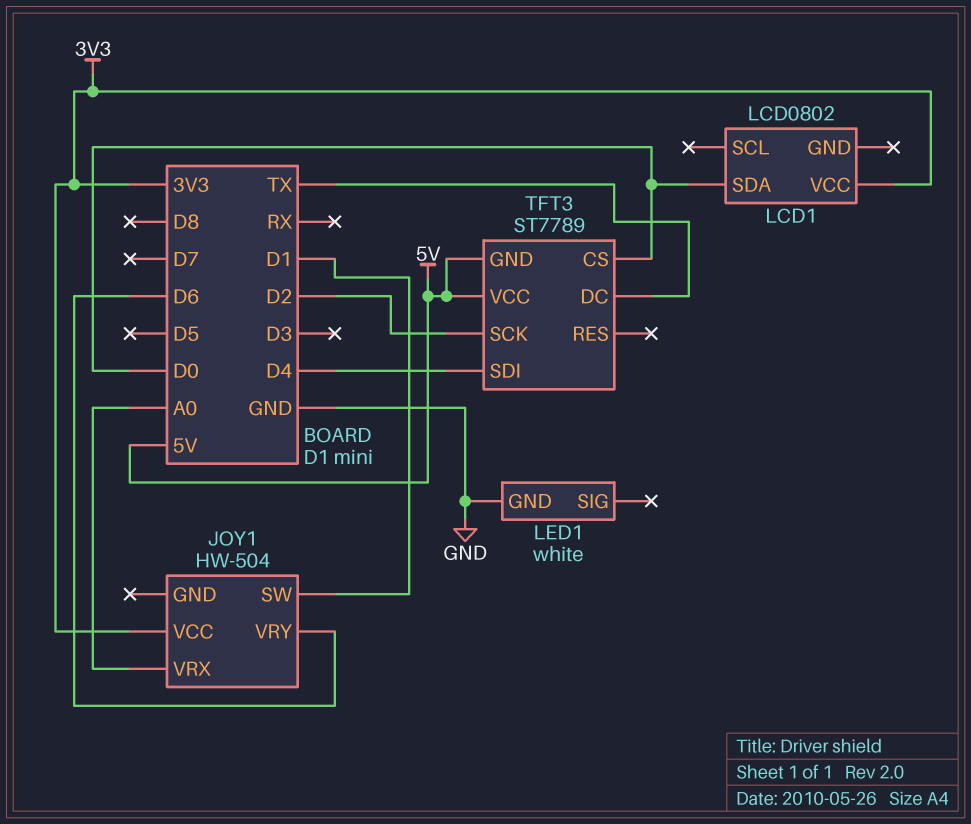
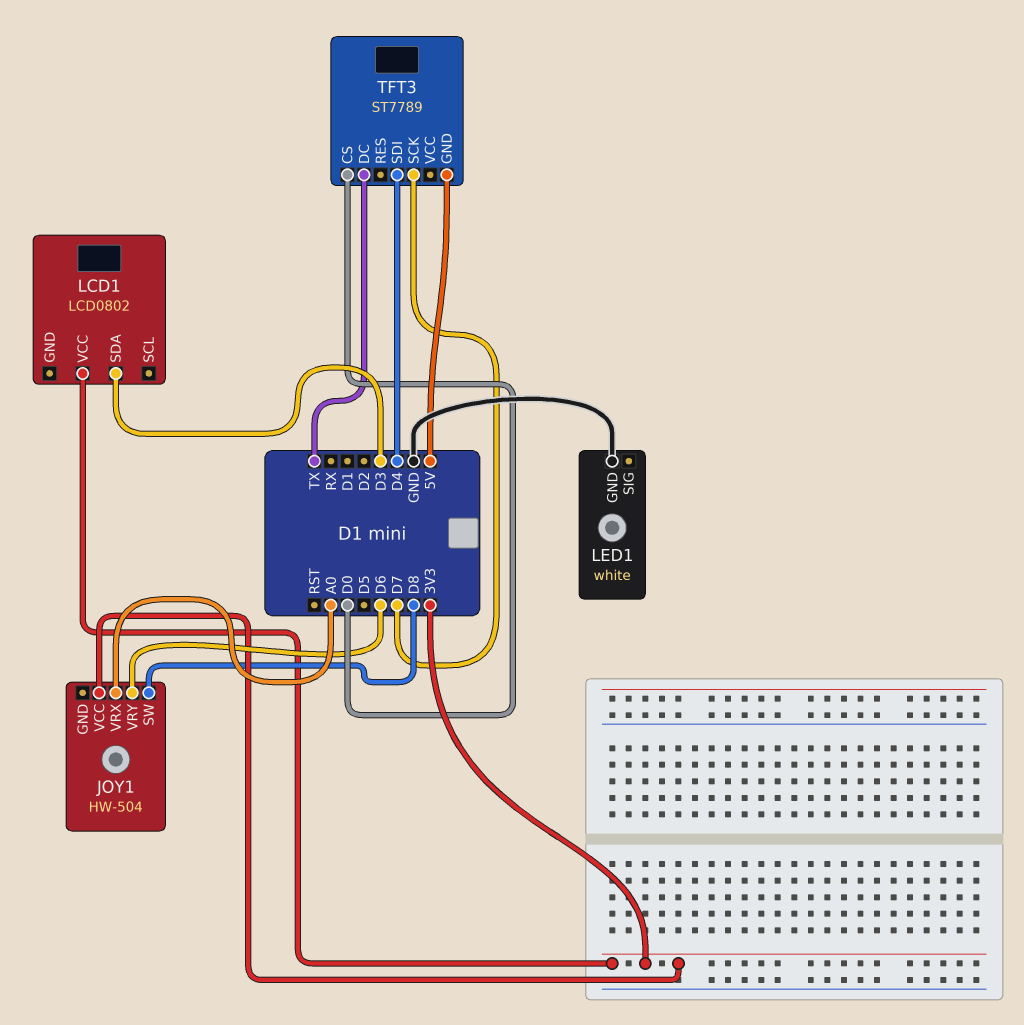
JOY1 pin SW: D1 -> D8
LCD1 pin SDA: D0 -> D3
TFT3 pin SCK: D2 -> D7
TFT3 pin VCC: 5V -> none

